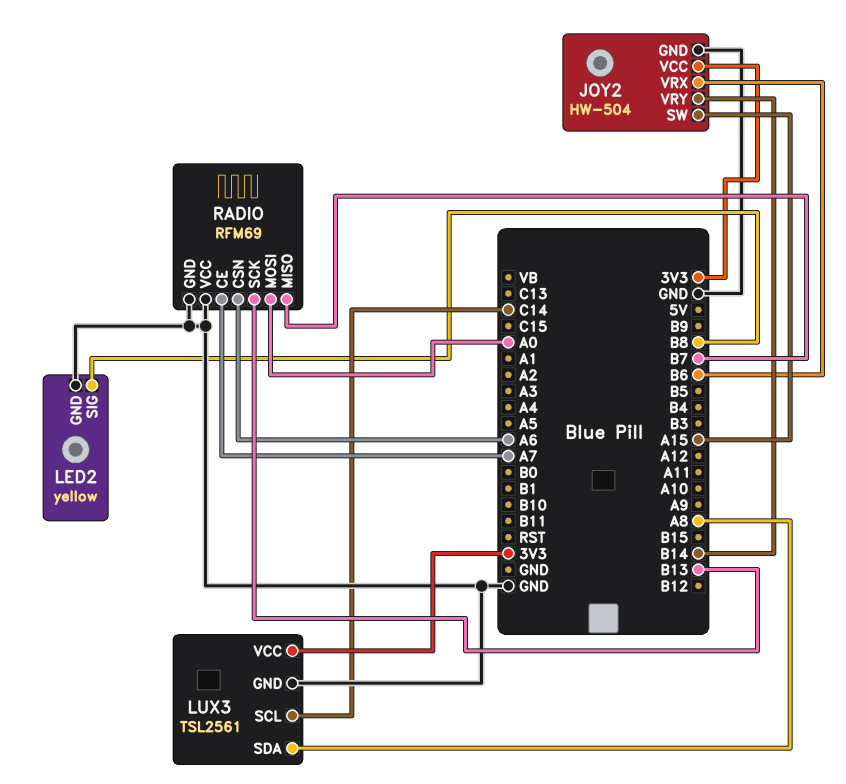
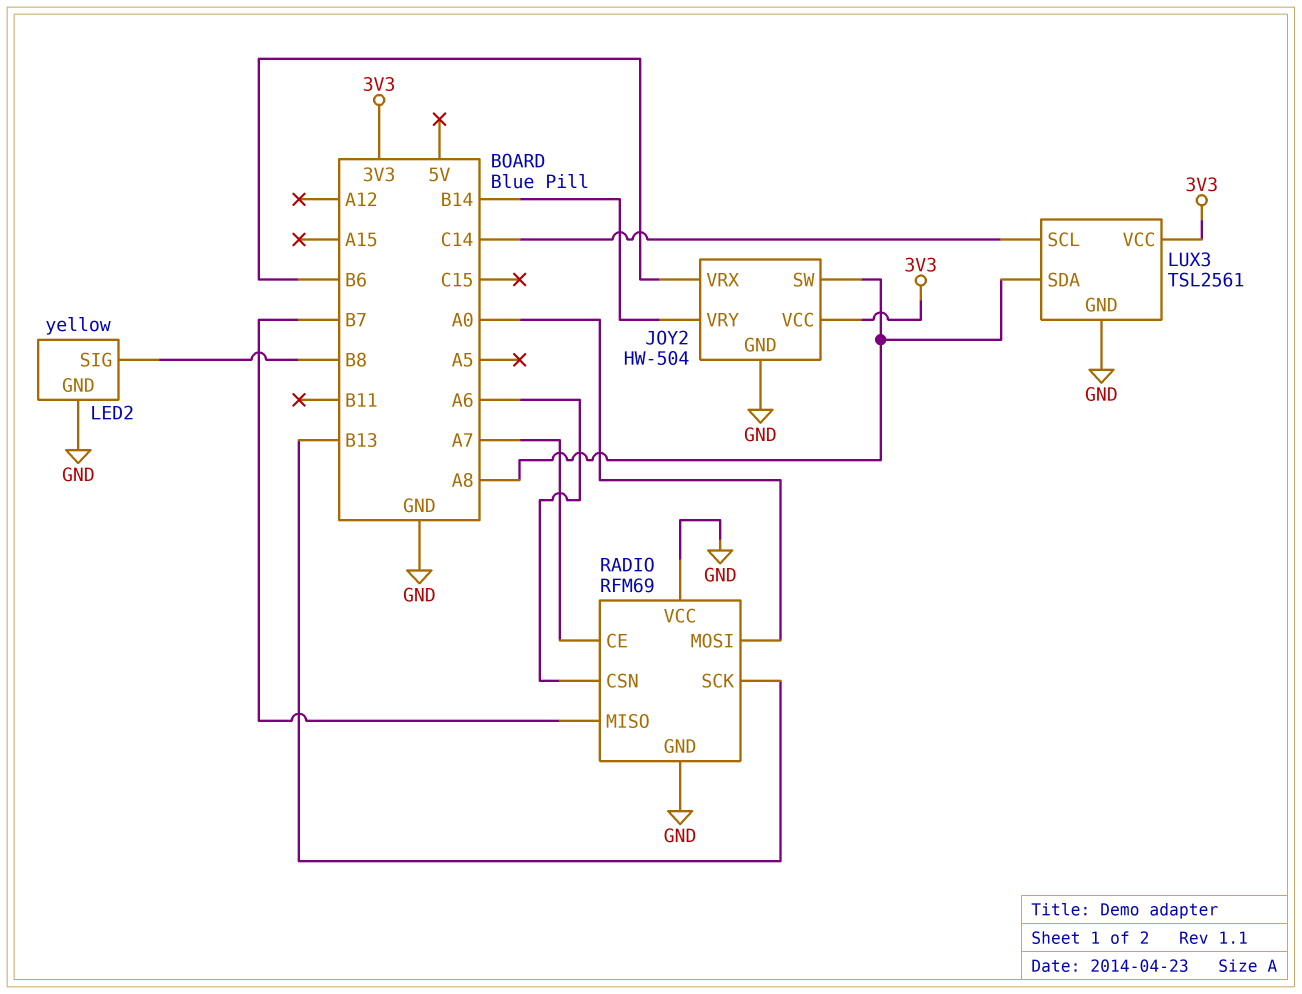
JOY2 pin SW: A15 -> A8

